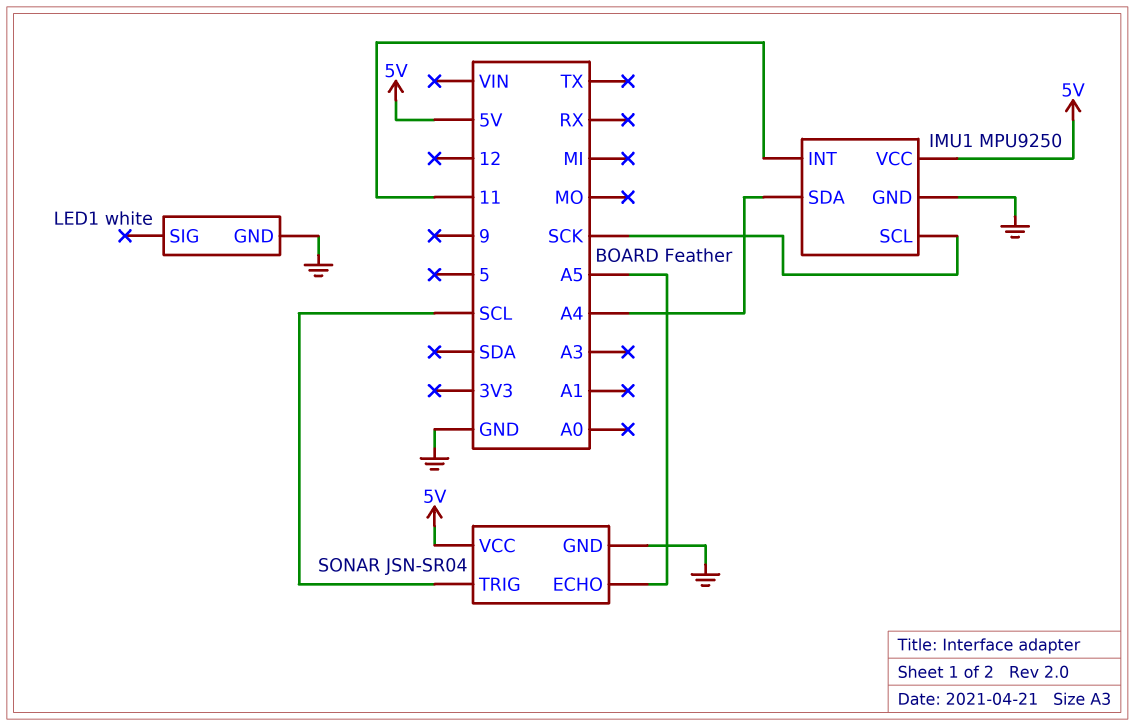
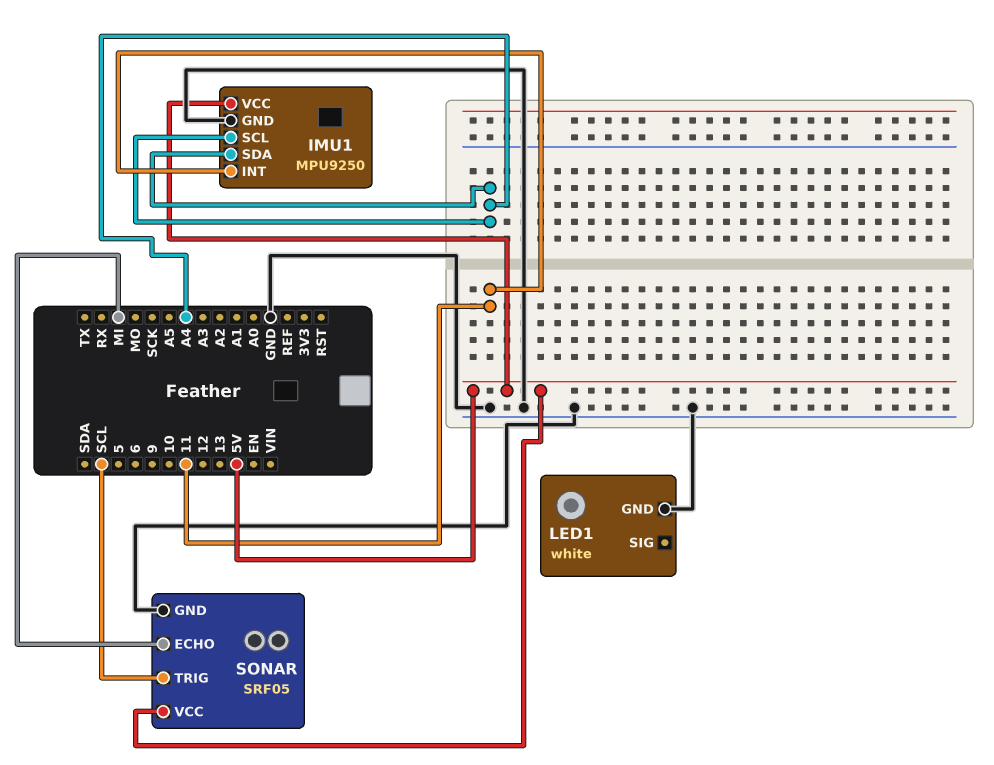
IMU1 pin SCL: SCK -> A4
SONAR: JSN-SR04 -> SRF05
SONAR pin ECHO: A5 -> MI

